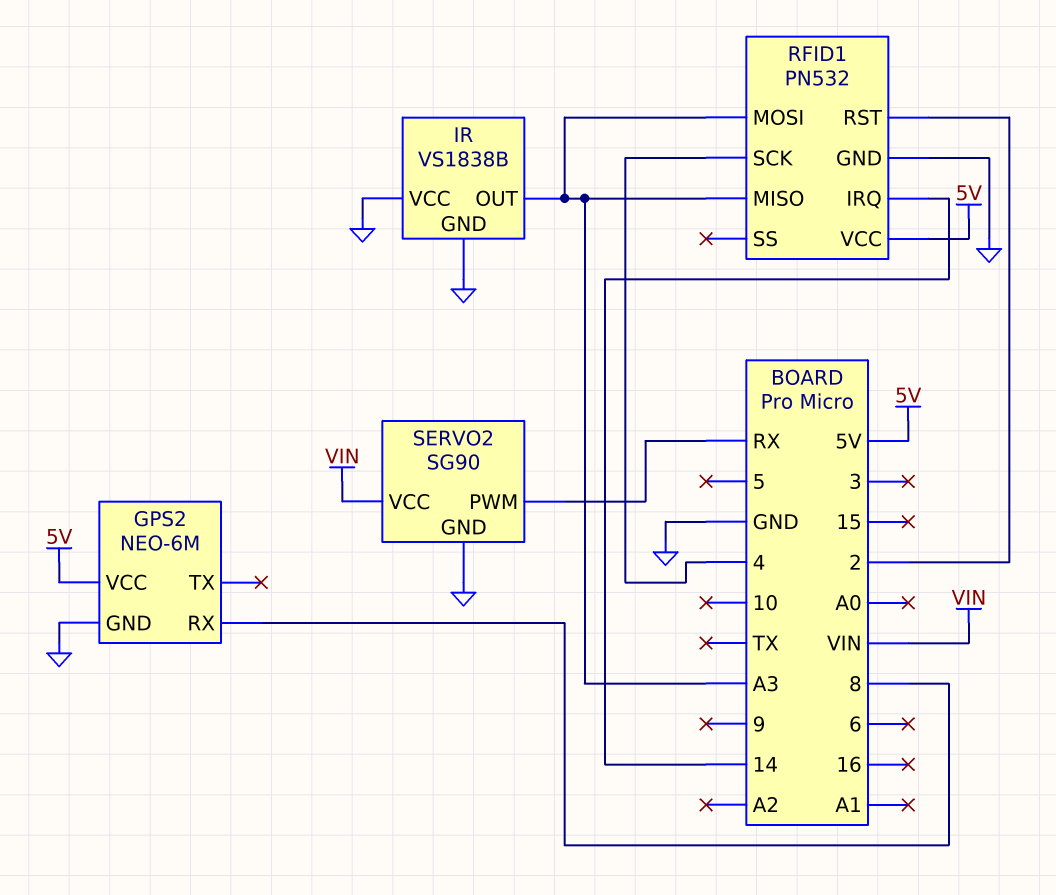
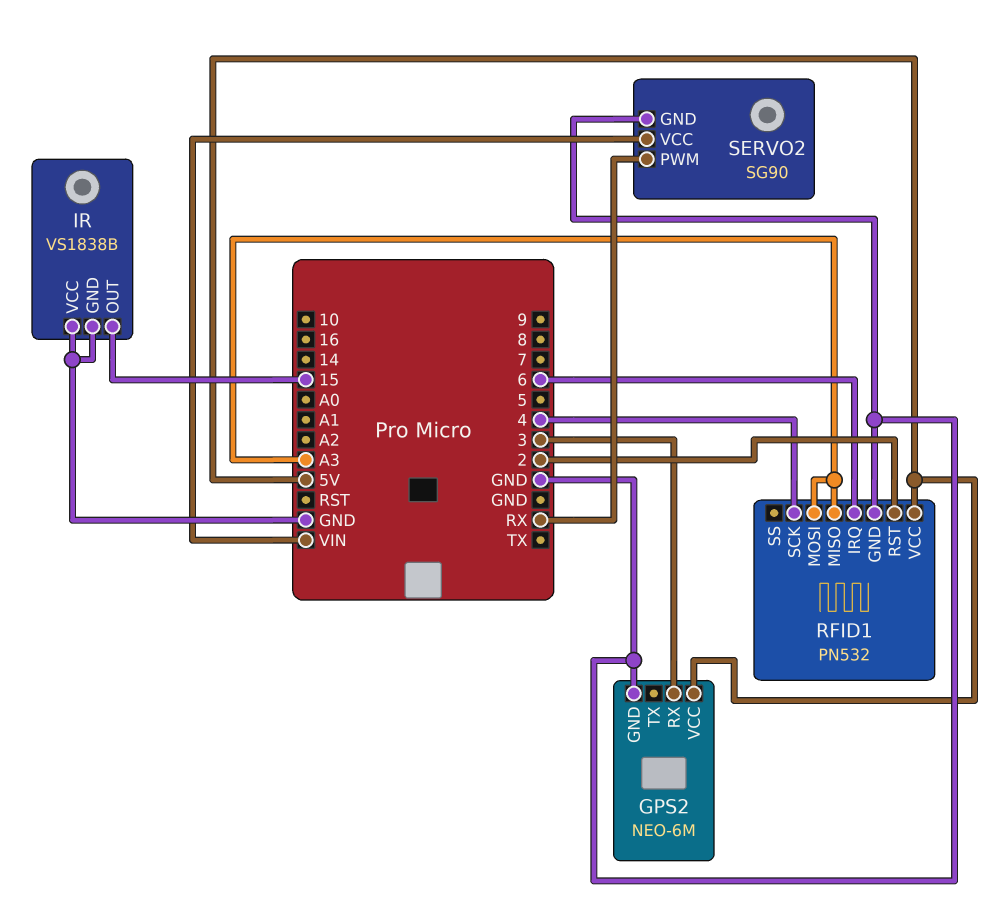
GPS2 pin RX: 8 -> 3
IR pin OUT: A3 -> 15
RFID1 pin IRQ: 14 -> 6

